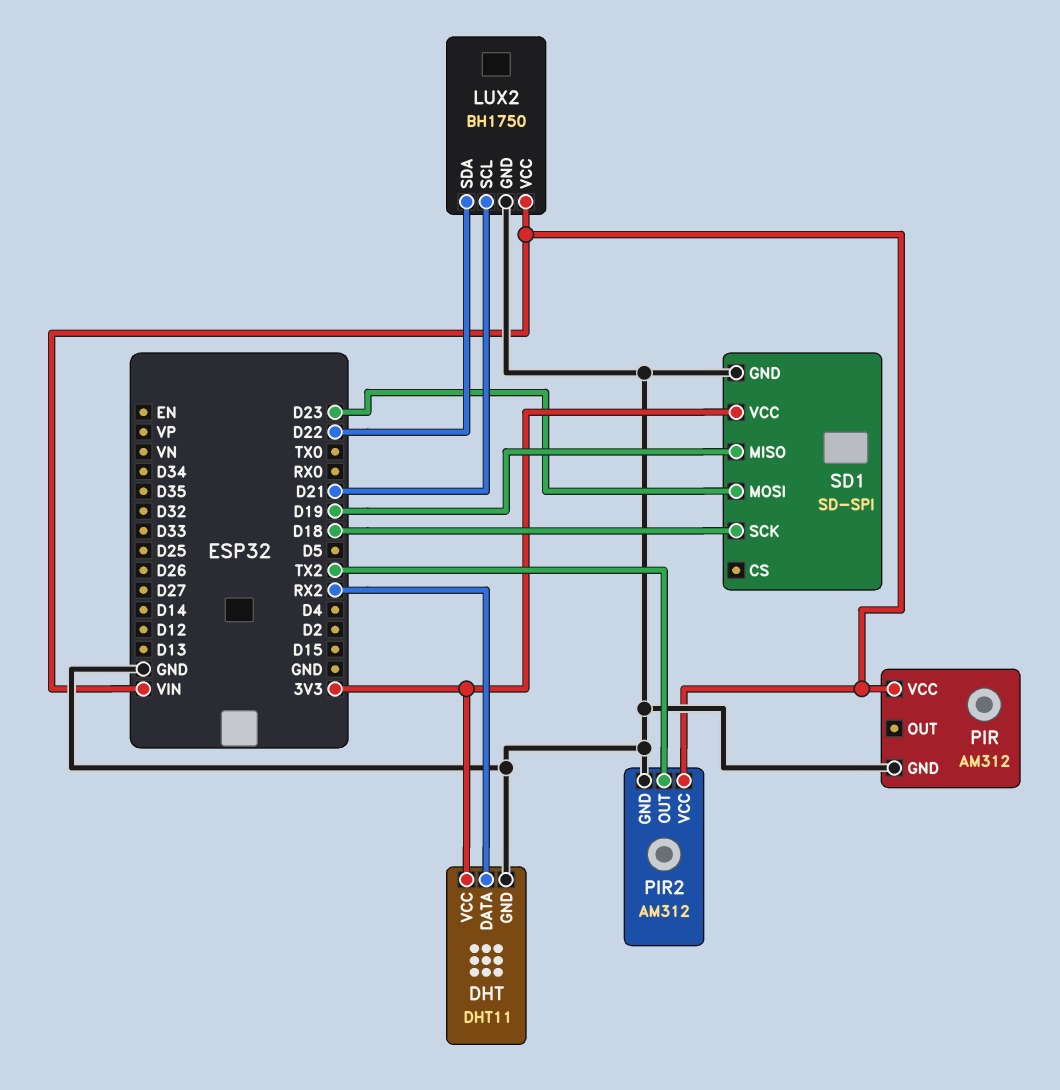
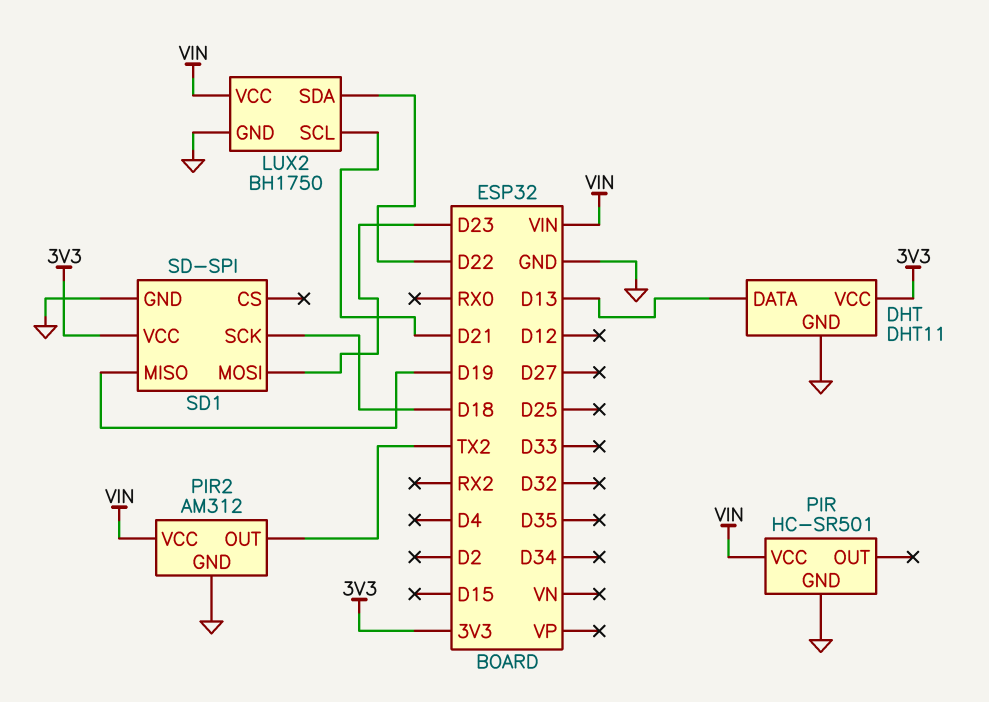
DHT pin DATA: RX2 -> D13
PIR: AM312 -> HC-SR501

